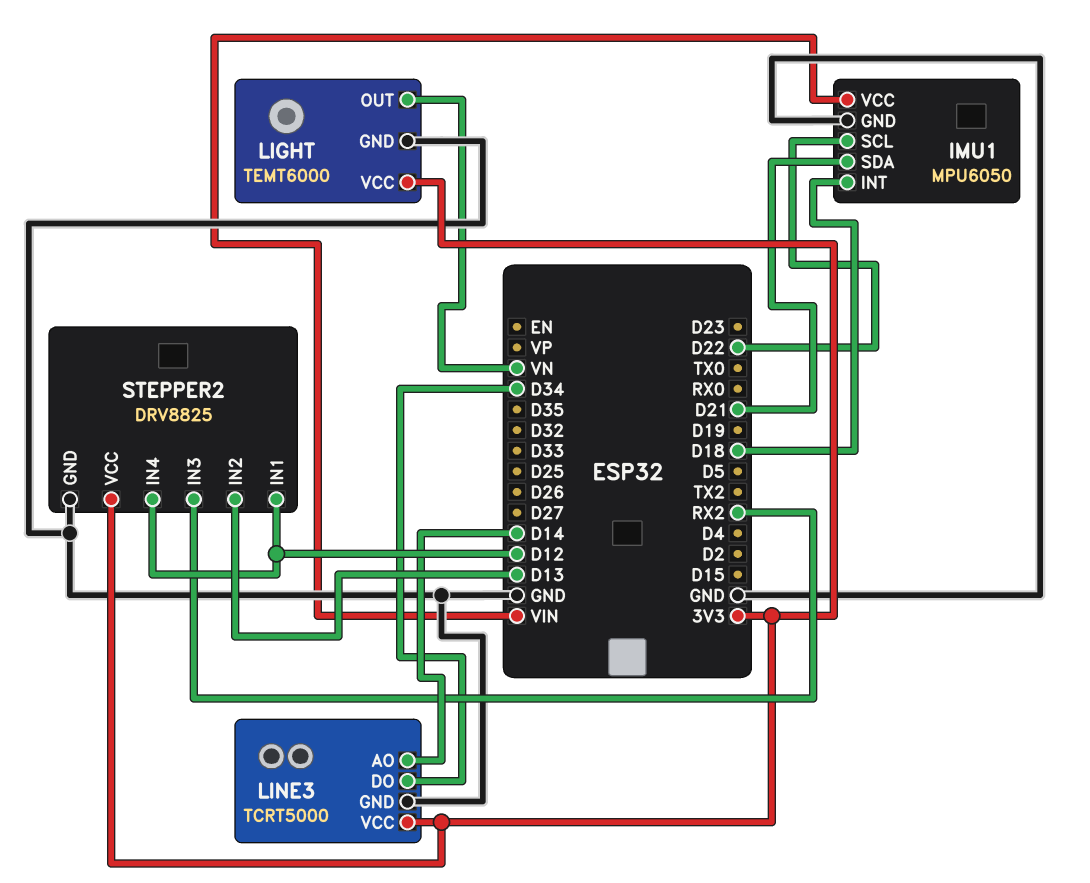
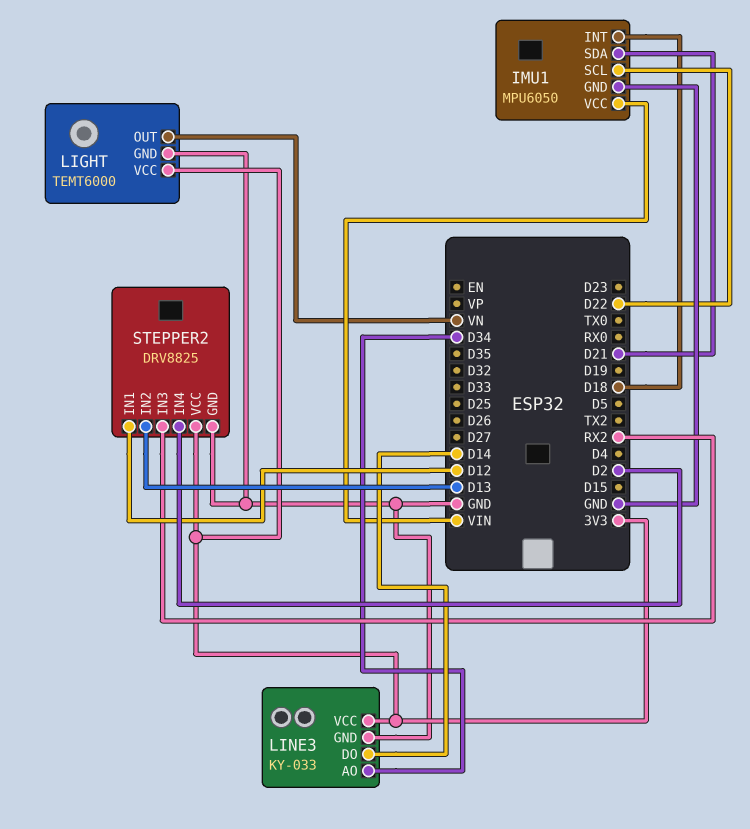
LINE3: TCRT5000 -> KY-033
LINE3 pin AO: D14 -> D34
LINE3 pin DO: D34 -> D14
STEPPER2 pin IN4: D12 -> D2

